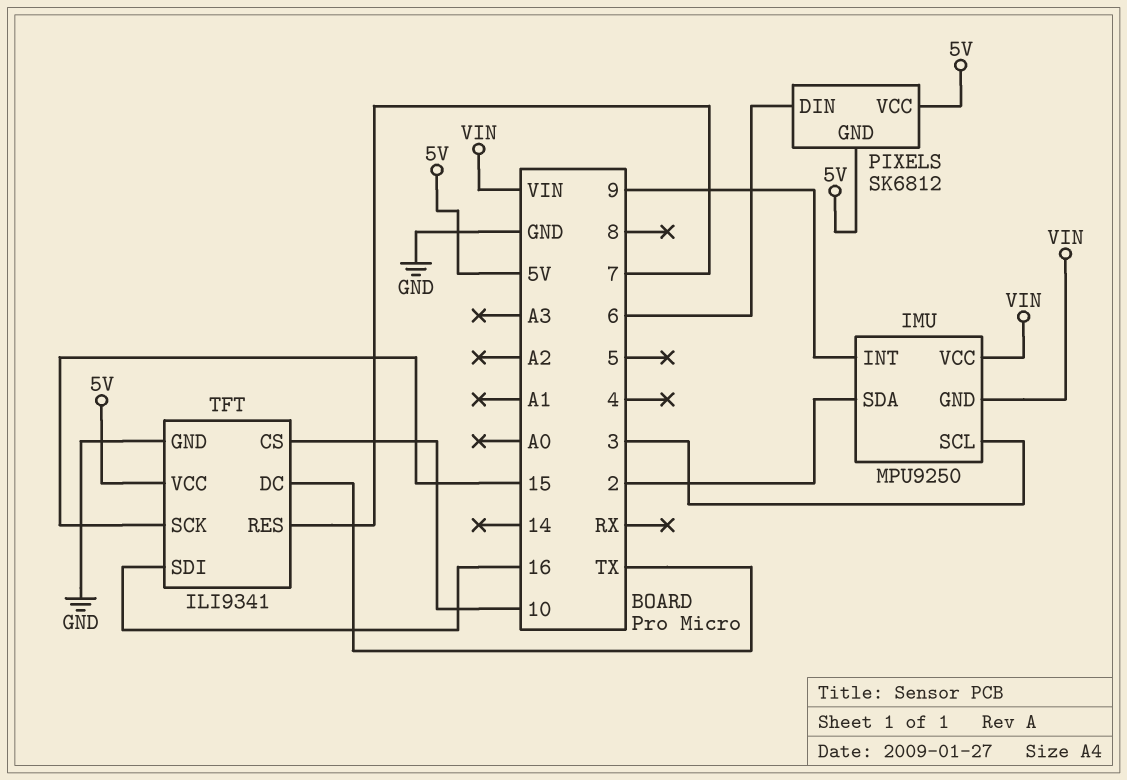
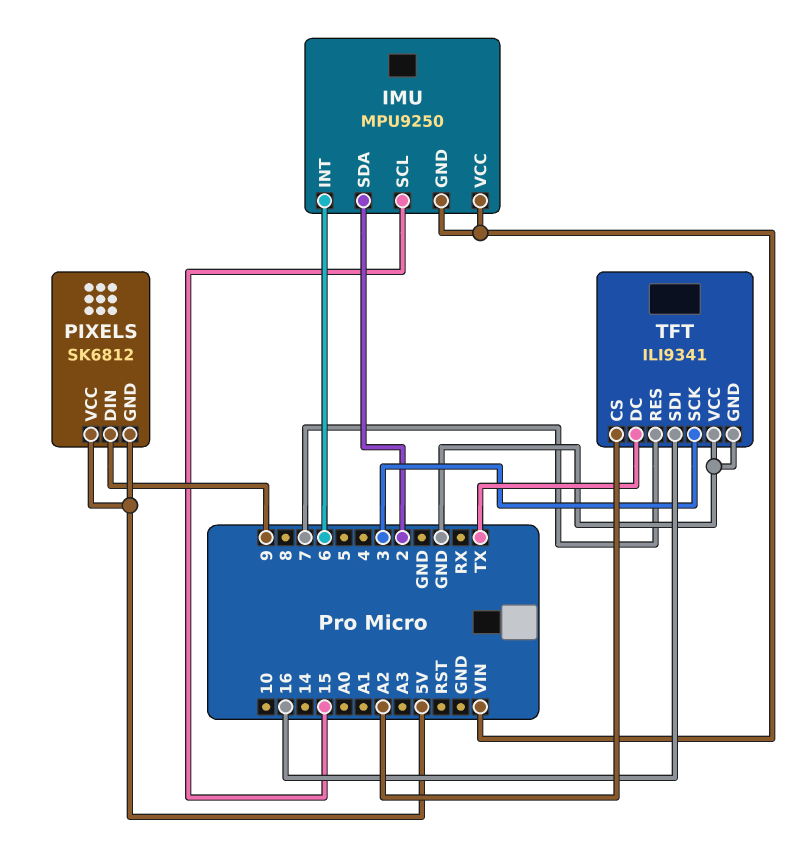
IMU pin INT: 9 -> 6
IMU pin SCL: 3 -> 15
PIXELS pin DIN: 6 -> 9
TFT pin CS: 10 -> A2
TFT pin SCK: 15 -> 3
TFT pin VCC: 5V -> GND

